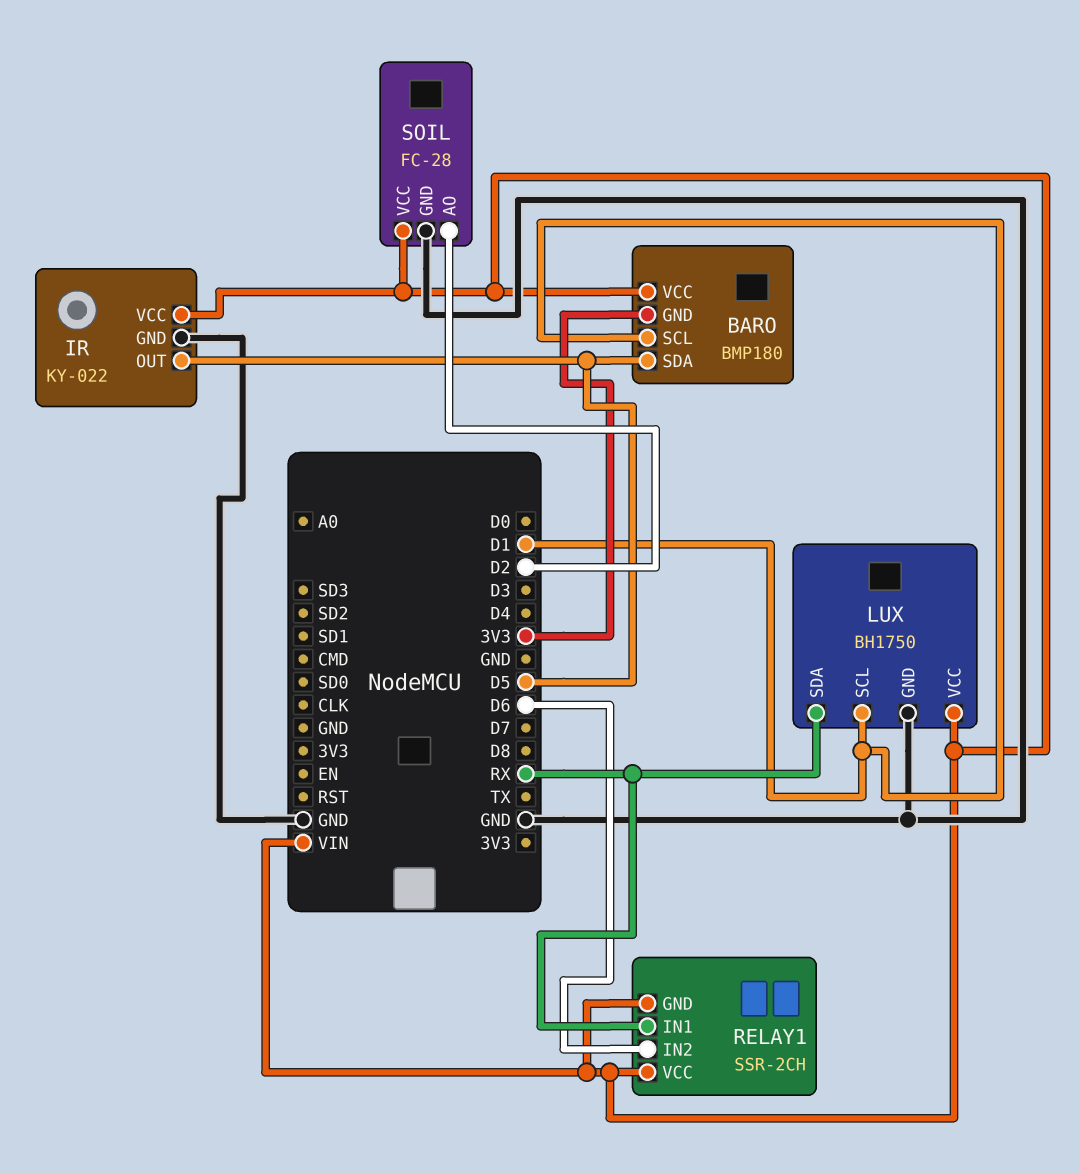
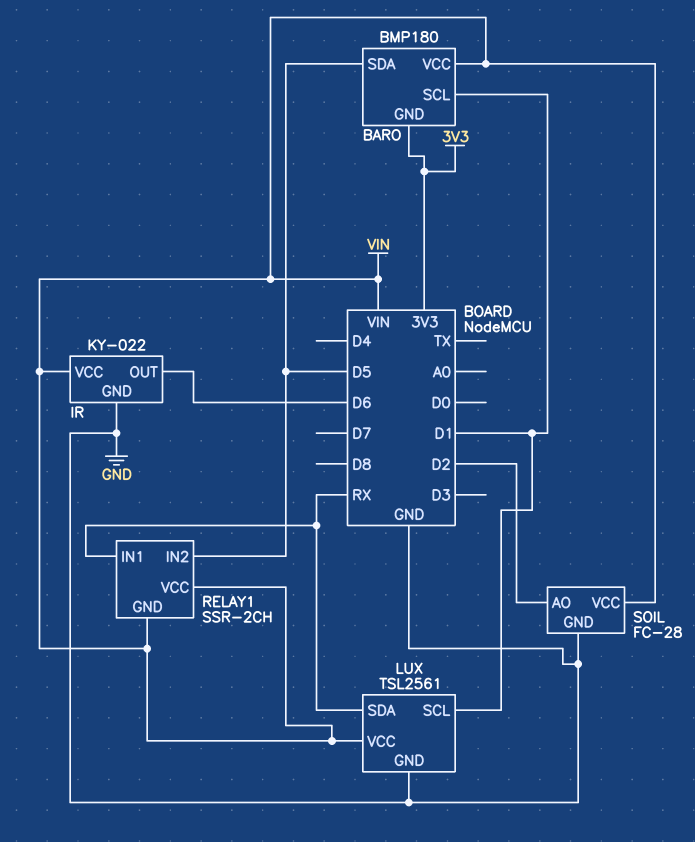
IR pin OUT: D5 -> D6
LUX: BH1750 -> TSL2561
RELAY1 pin IN2: D6 -> D5

